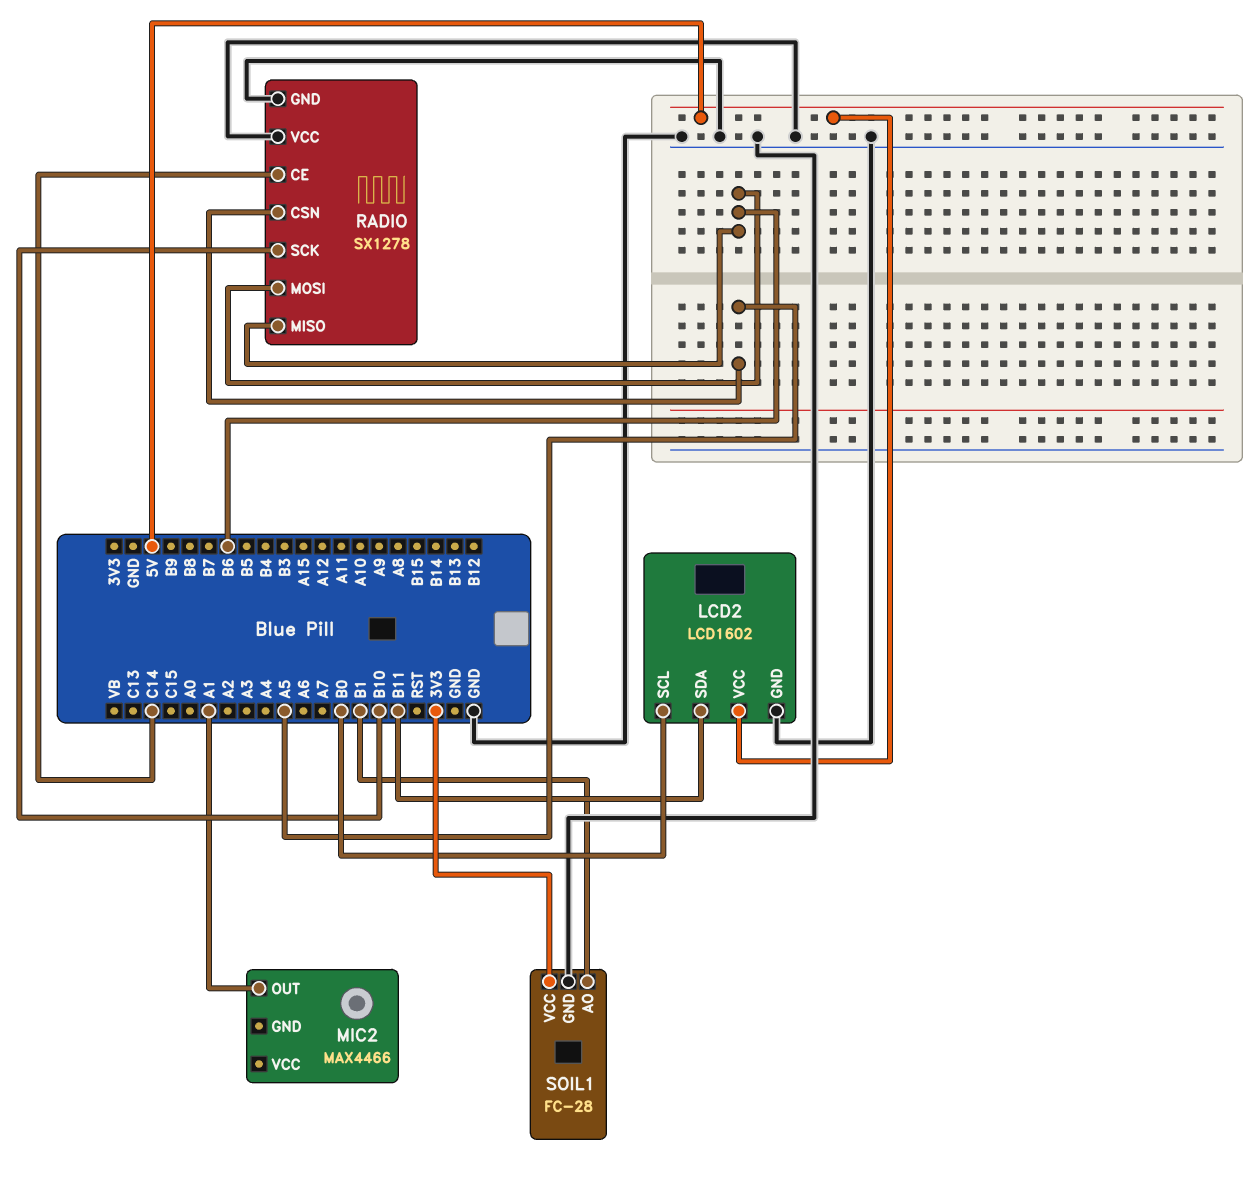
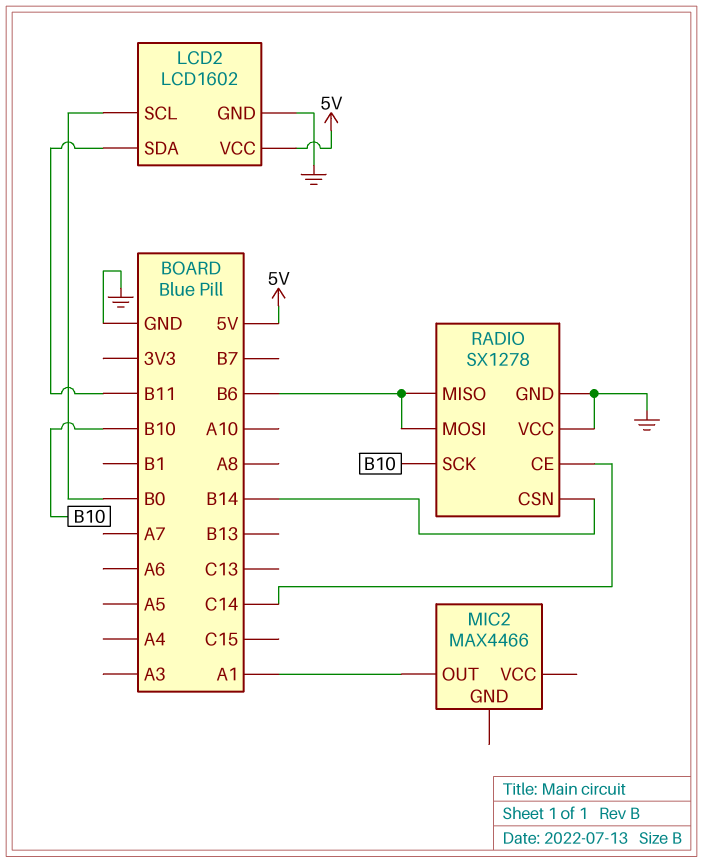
RADIO pin CSN: A5 -> B14
SOIL1: FC-28 -> none
SOIL1 pin AO: B1 -> none
SOIL1 pin GND: GND -> none
SOIL1 pin VCC: 3V3 -> none

